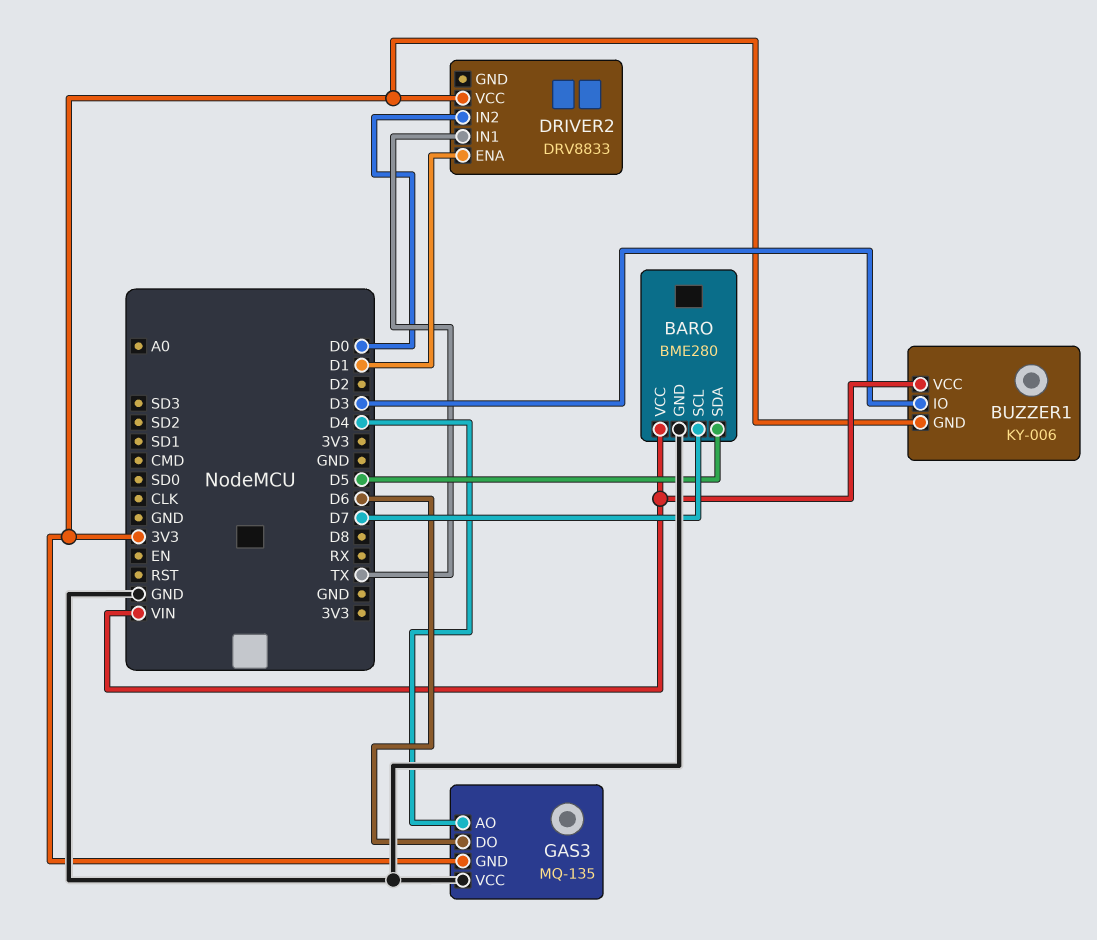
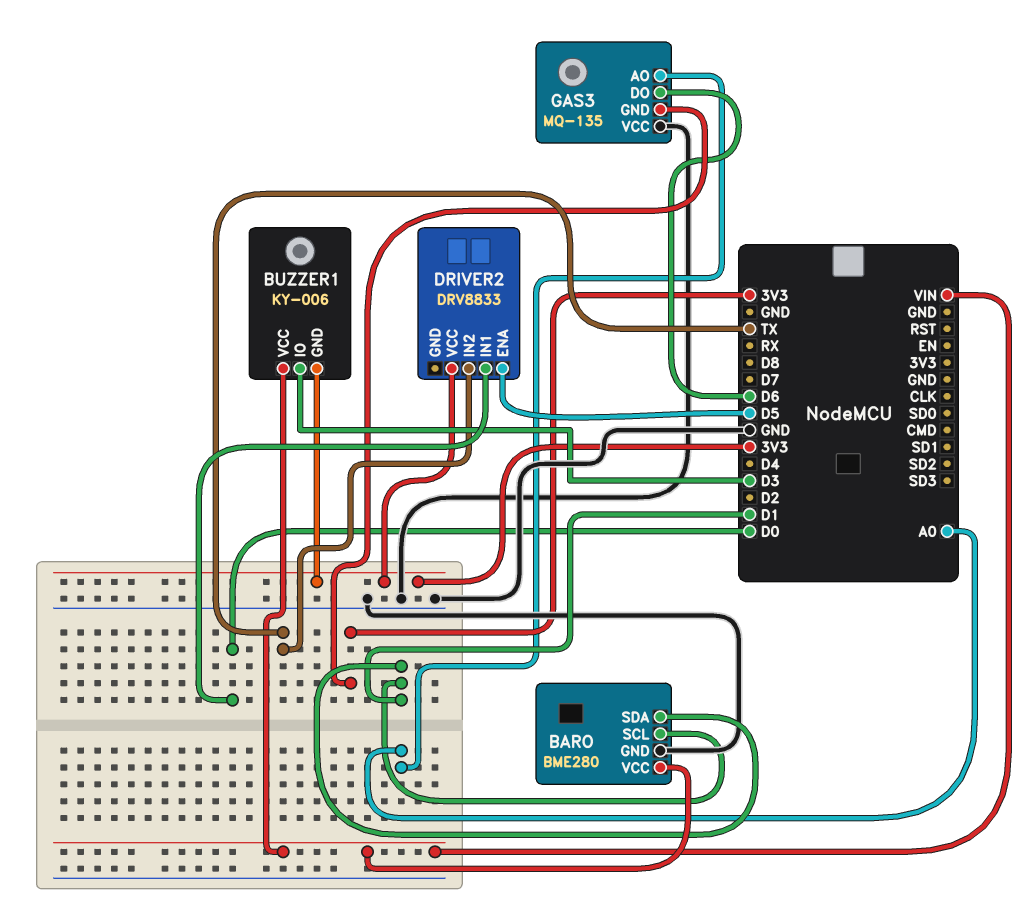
BARO pin SCL: D7 -> D1
BARO pin SDA: D5 -> D1
DRIVER2 pin ENA: D1 -> D5
DRIVER2 pin IN1: TX -> D0
DRIVER2 pin IN2: D0 -> TX
GAS3 pin AO: D4 -> A0

